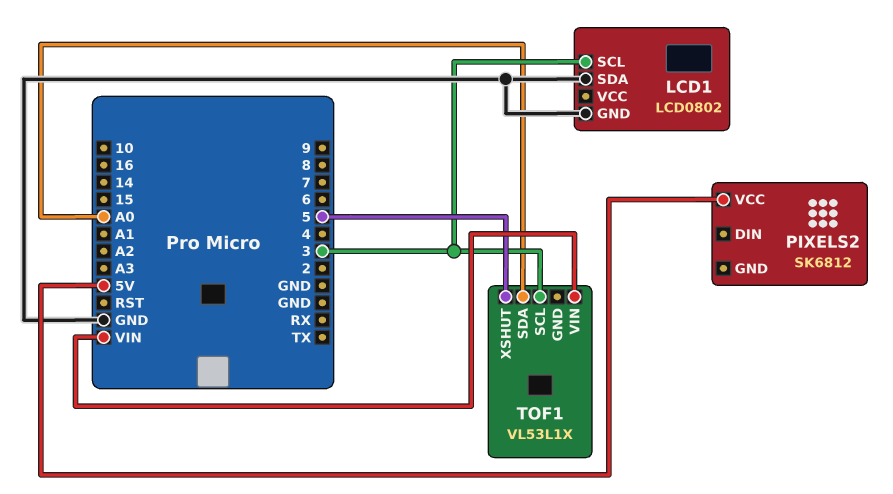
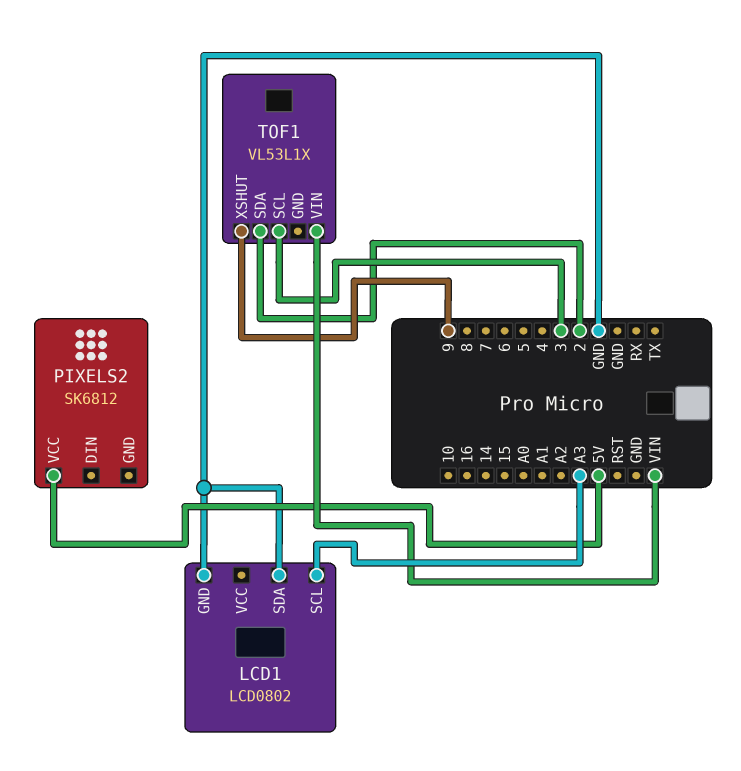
LCD1 pin SCL: 3 -> A3
TOF1 pin SDA: A0 -> 2
TOF1 pin XSHUT: 5 -> 9

